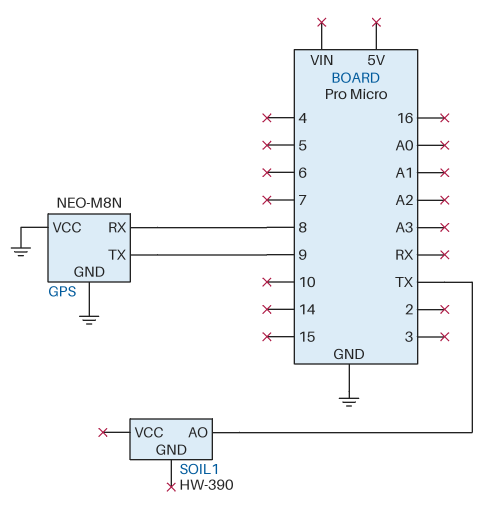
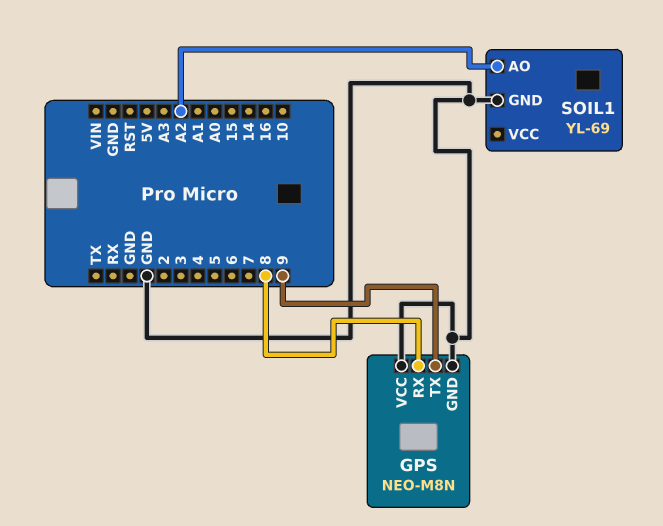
SOIL1: HW-390 -> YL-69
SOIL1 pin AO: TX -> A2
SOIL1 pin GND: none -> GND

